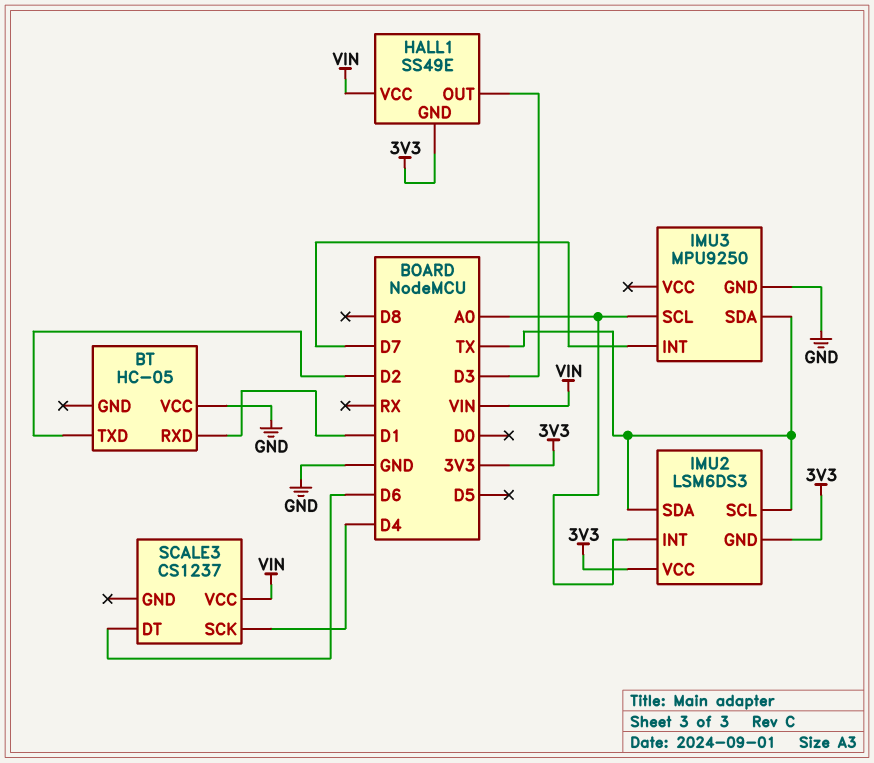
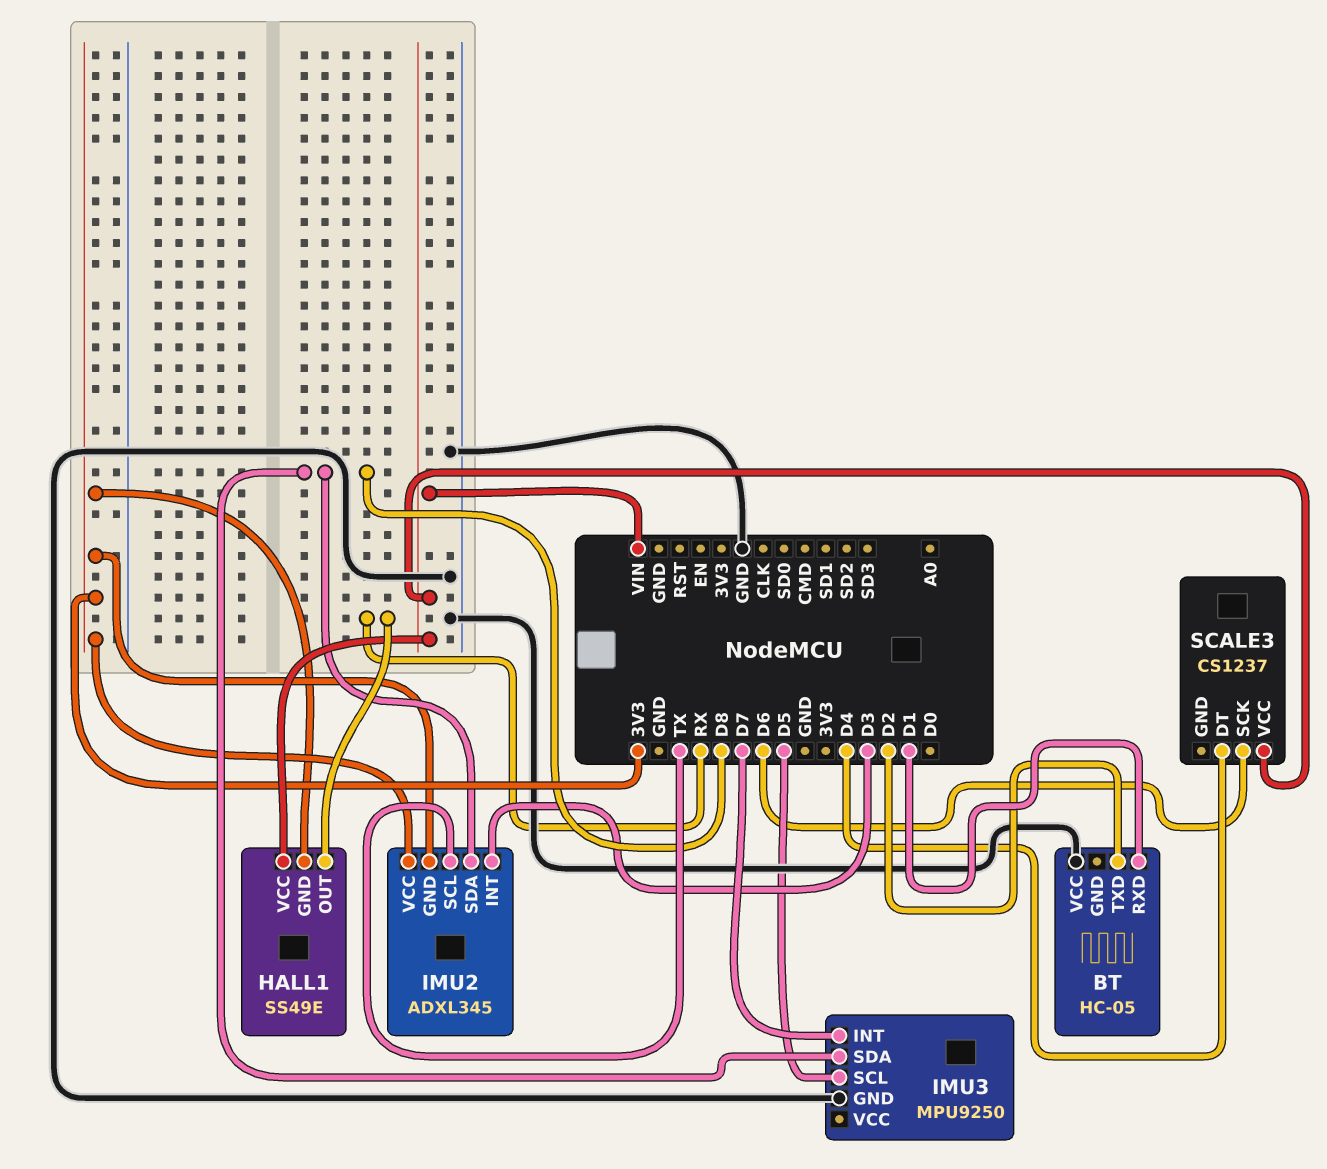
HALL1 pin OUT: D3 -> RX
IMU2: LSM6DS3 -> ADXL345
IMU2 pin INT: A0 -> D3
IMU2 pin SDA: TX -> D8
IMU3 pin SCL: A0 -> D5
IMU3 pin SDA: TX -> D8
SCALE3 pin DT: D6 -> D4
SCALE3 pin SCK: D4 -> D6

